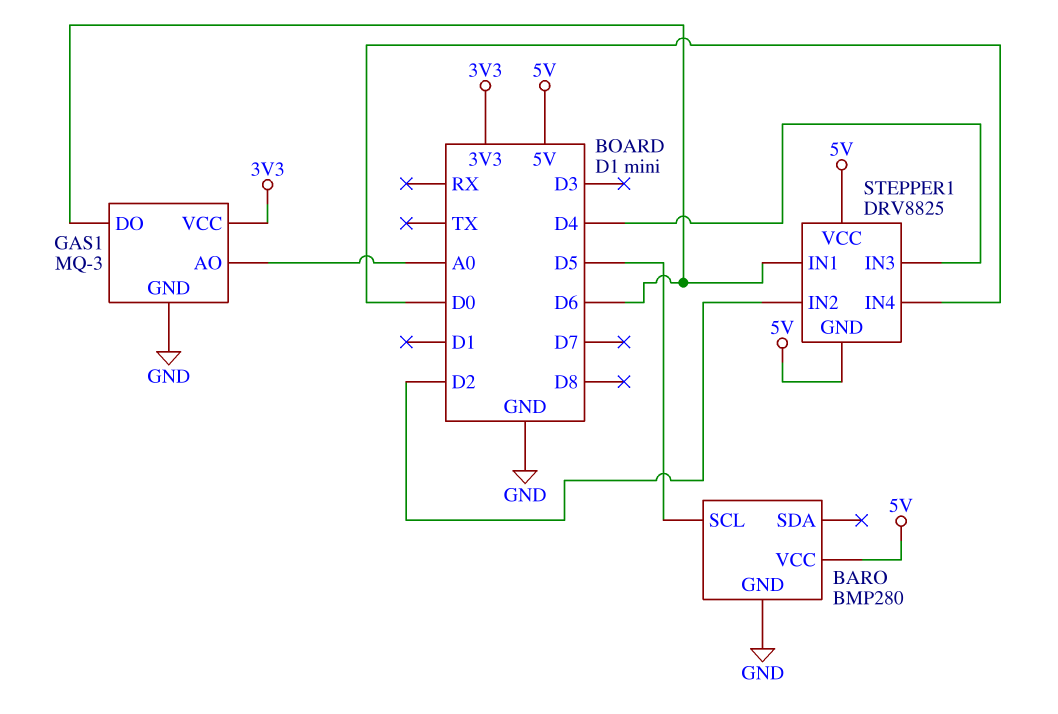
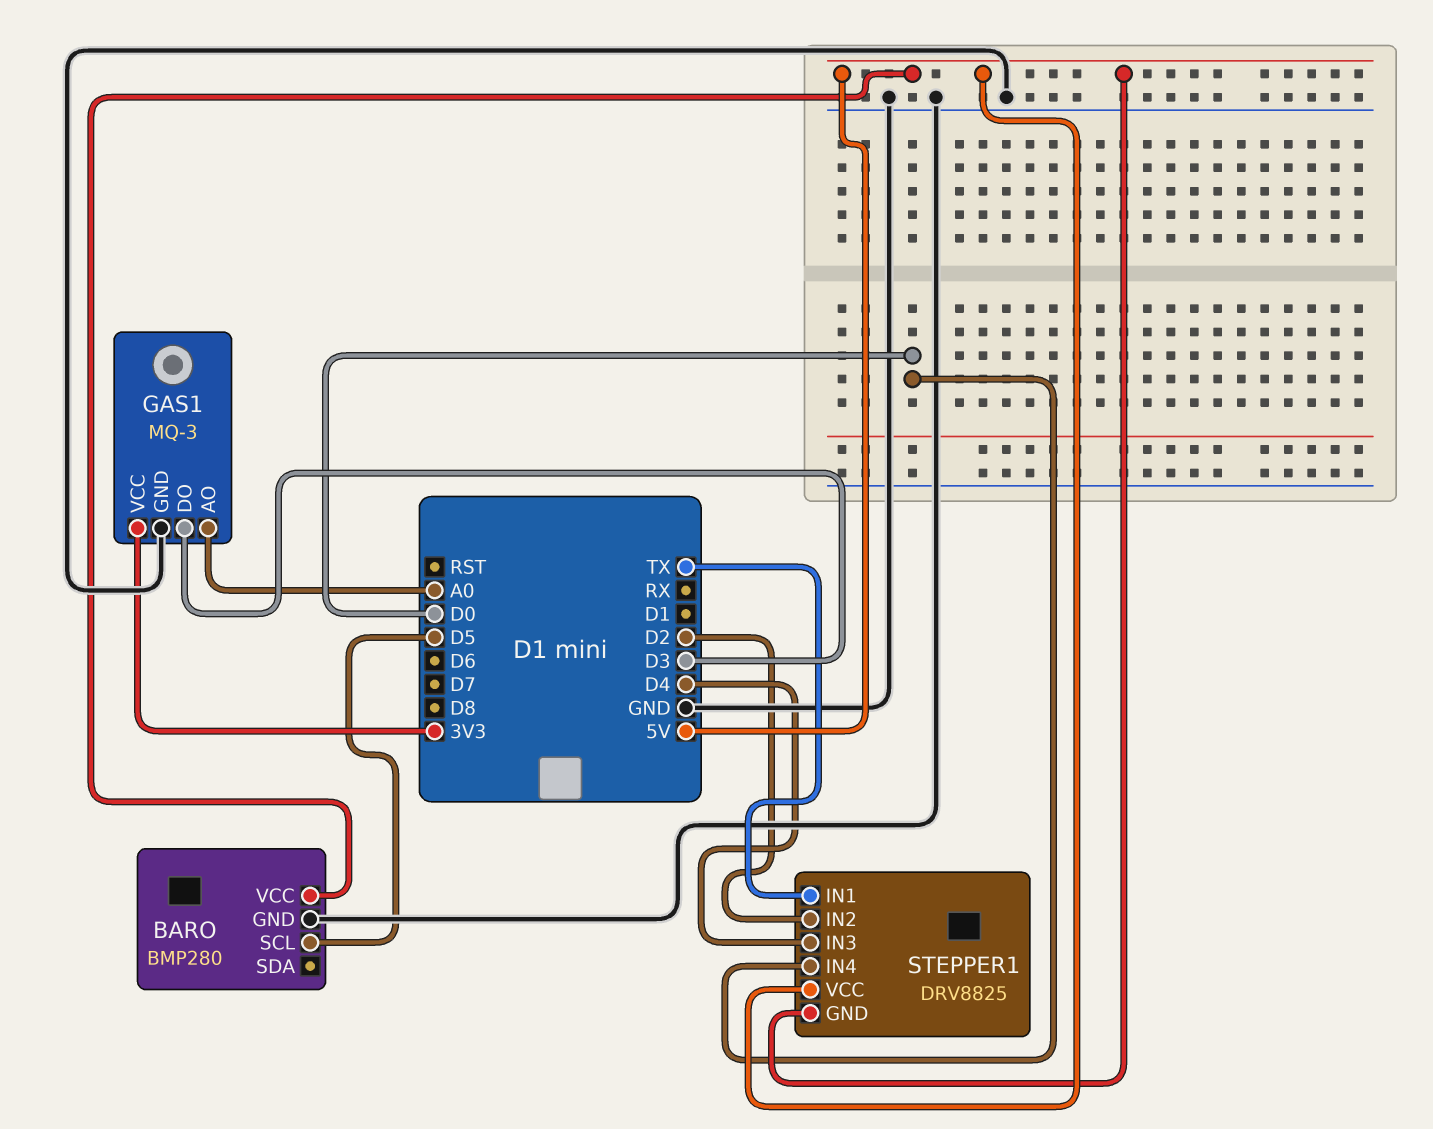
GAS1 pin DO: D6 -> D3
STEPPER1 pin IN1: D6 -> TX

